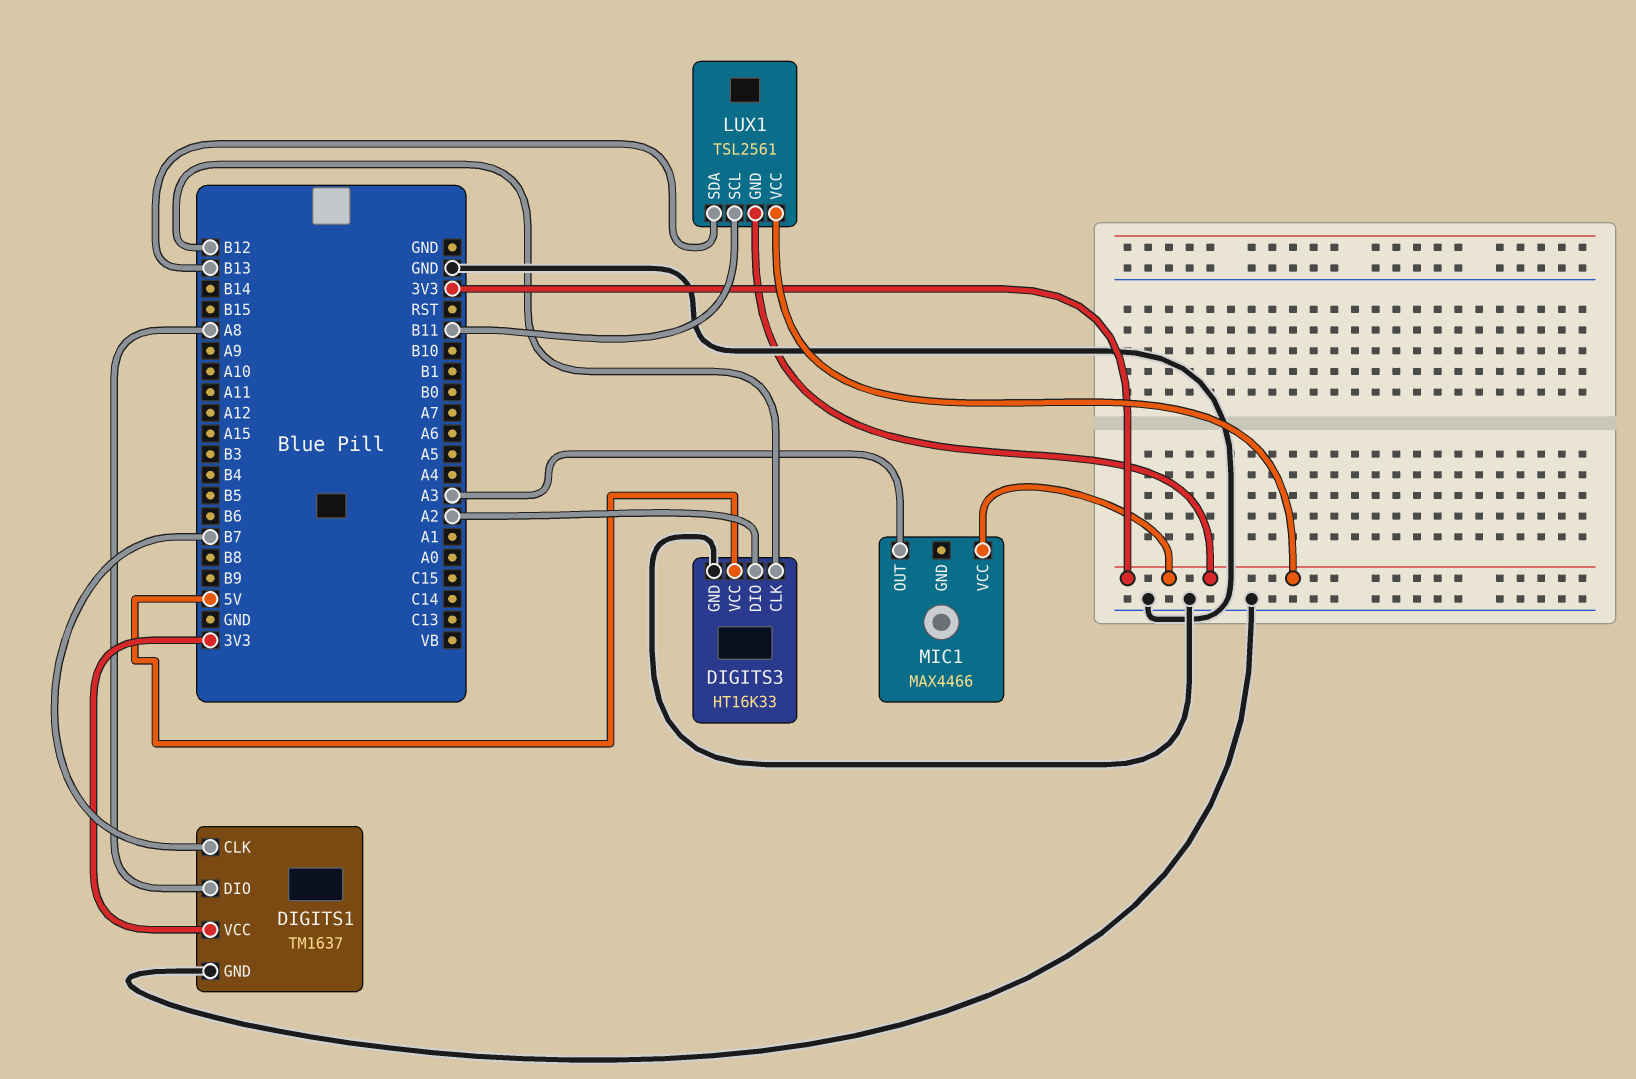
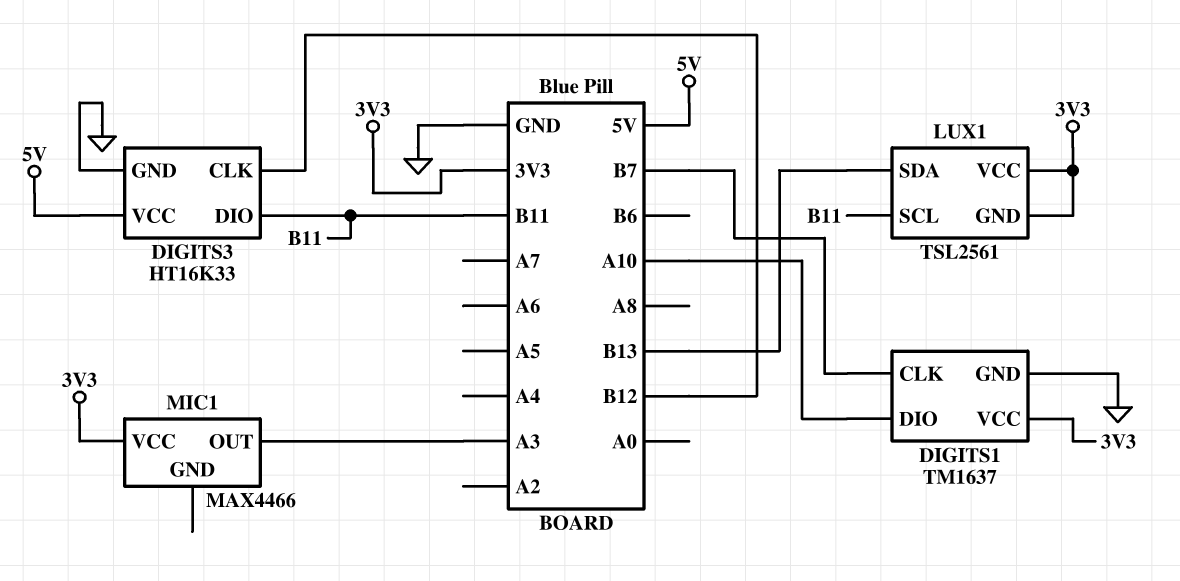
DIGITS1 pin DIO: A8 -> A10
DIGITS3 pin DIO: A2 -> B11

